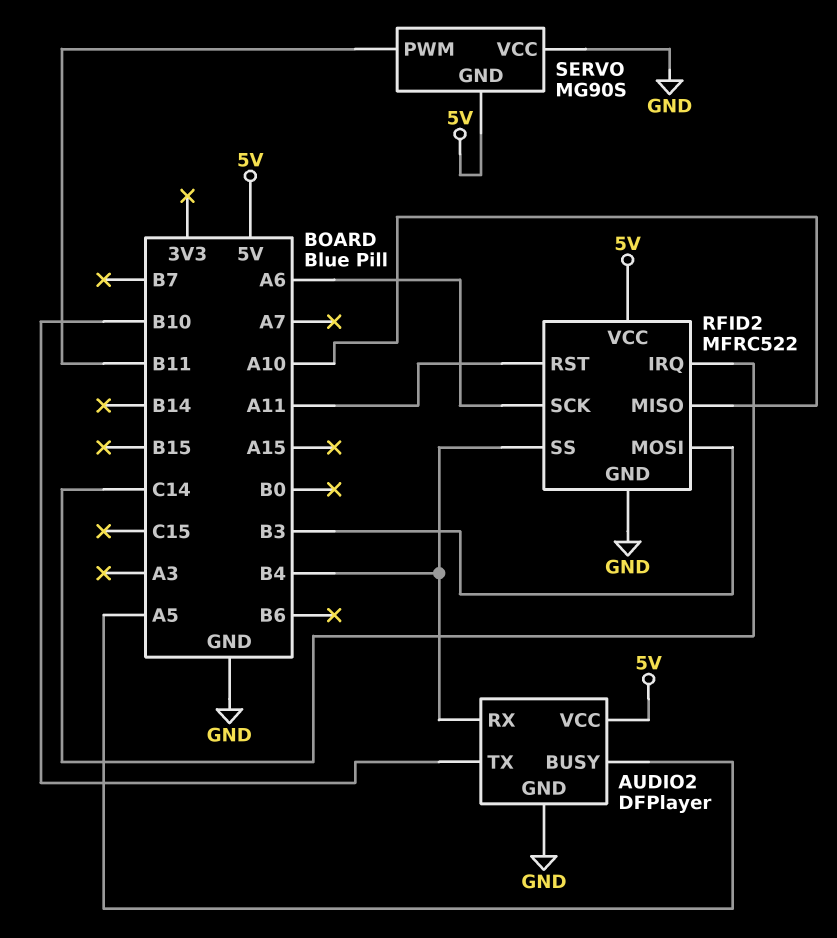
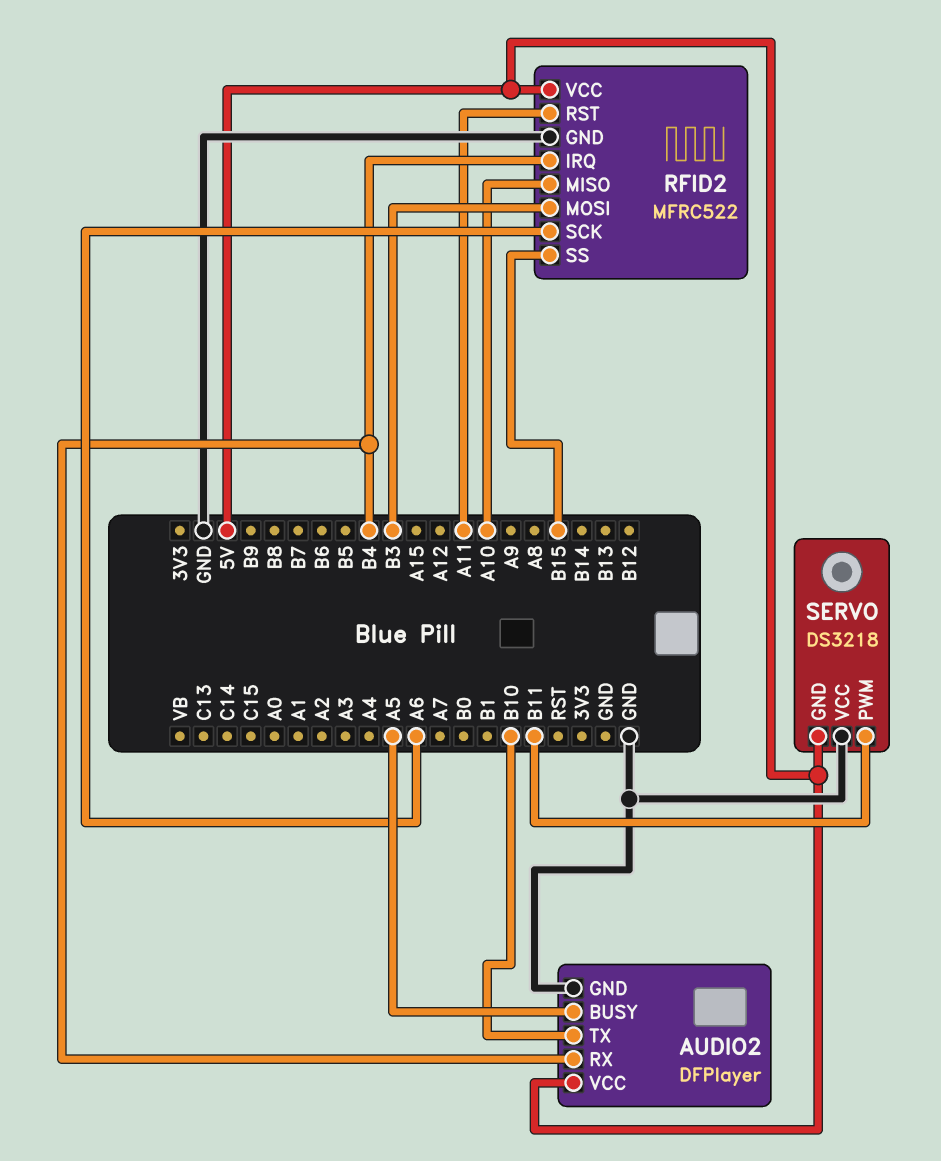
RFID2 pin IRQ: C14 -> B4
RFID2 pin SS: B4 -> B15
SERVO: MG90S -> DS3218

